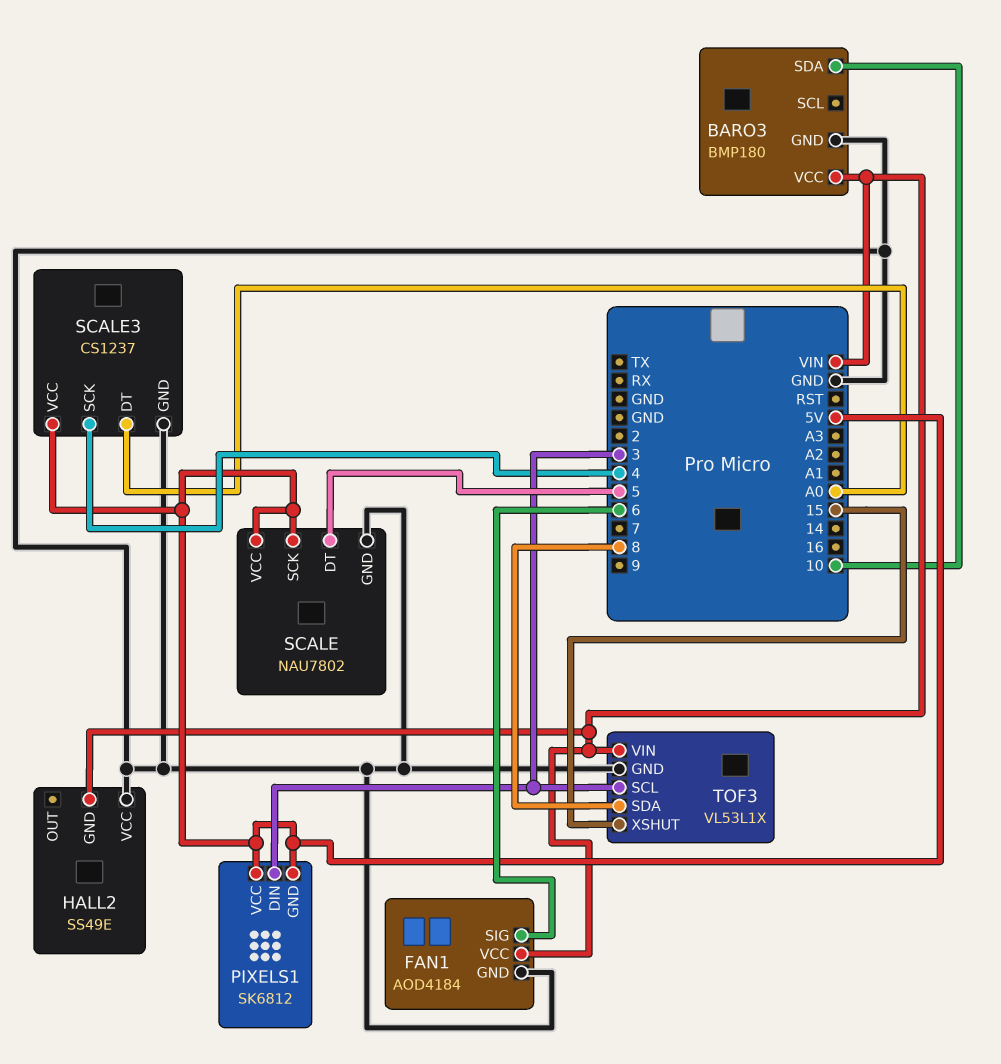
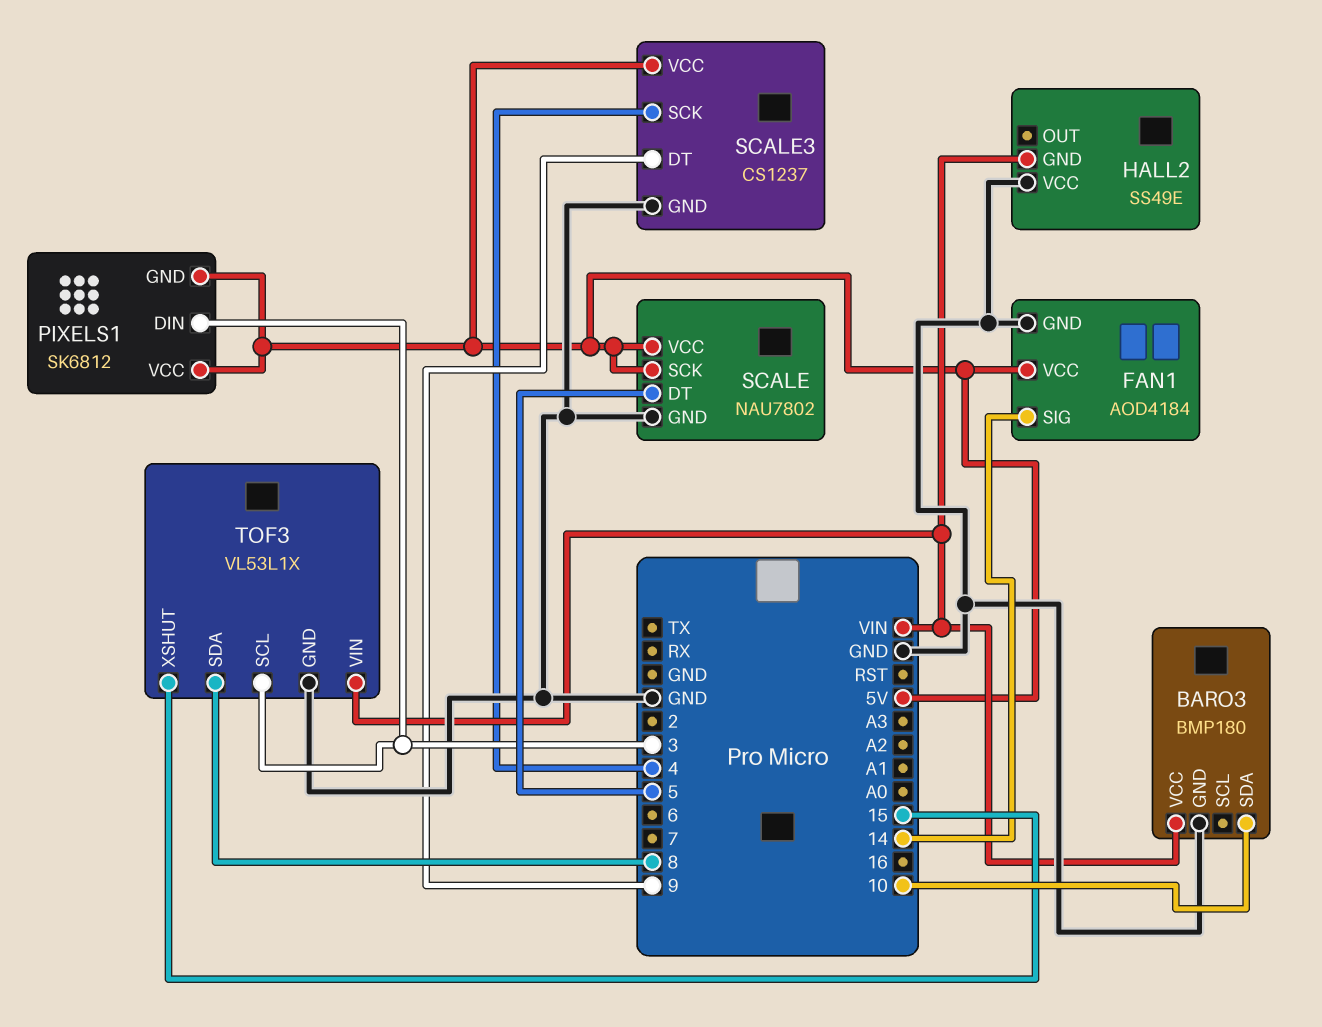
FAN1 pin SIG: 6 -> 14
FAN1 pin VCC: VIN -> 5V
SCALE3 pin DT: A0 -> 9

